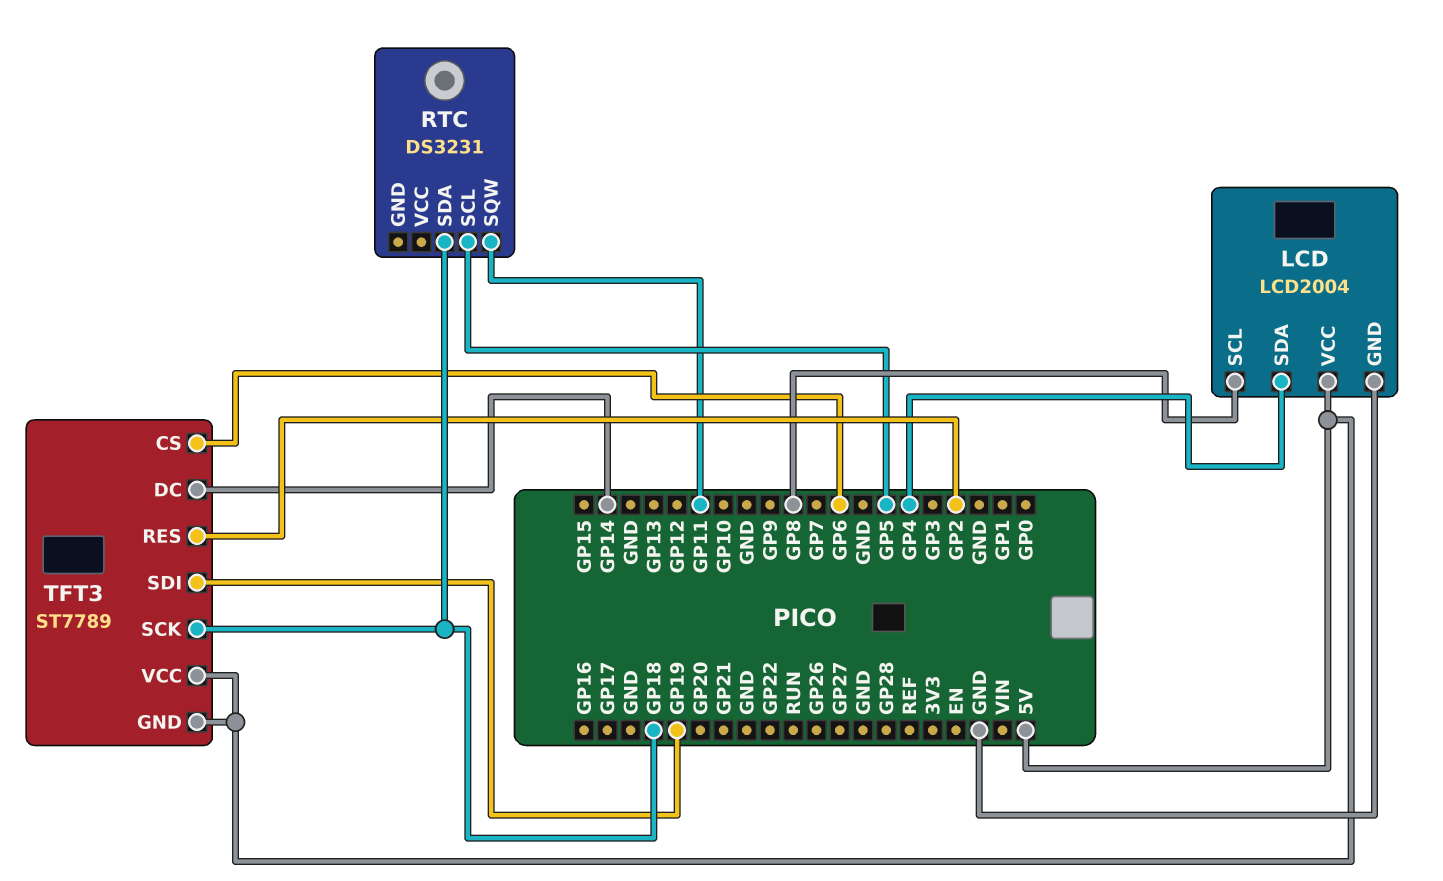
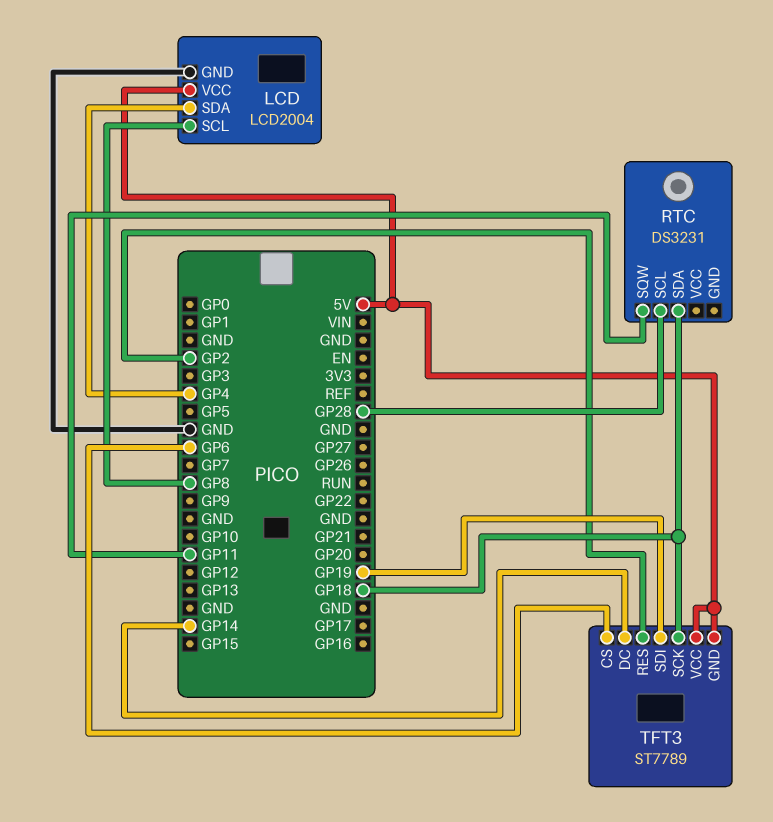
RTC pin SCL: GP5 -> GP28

